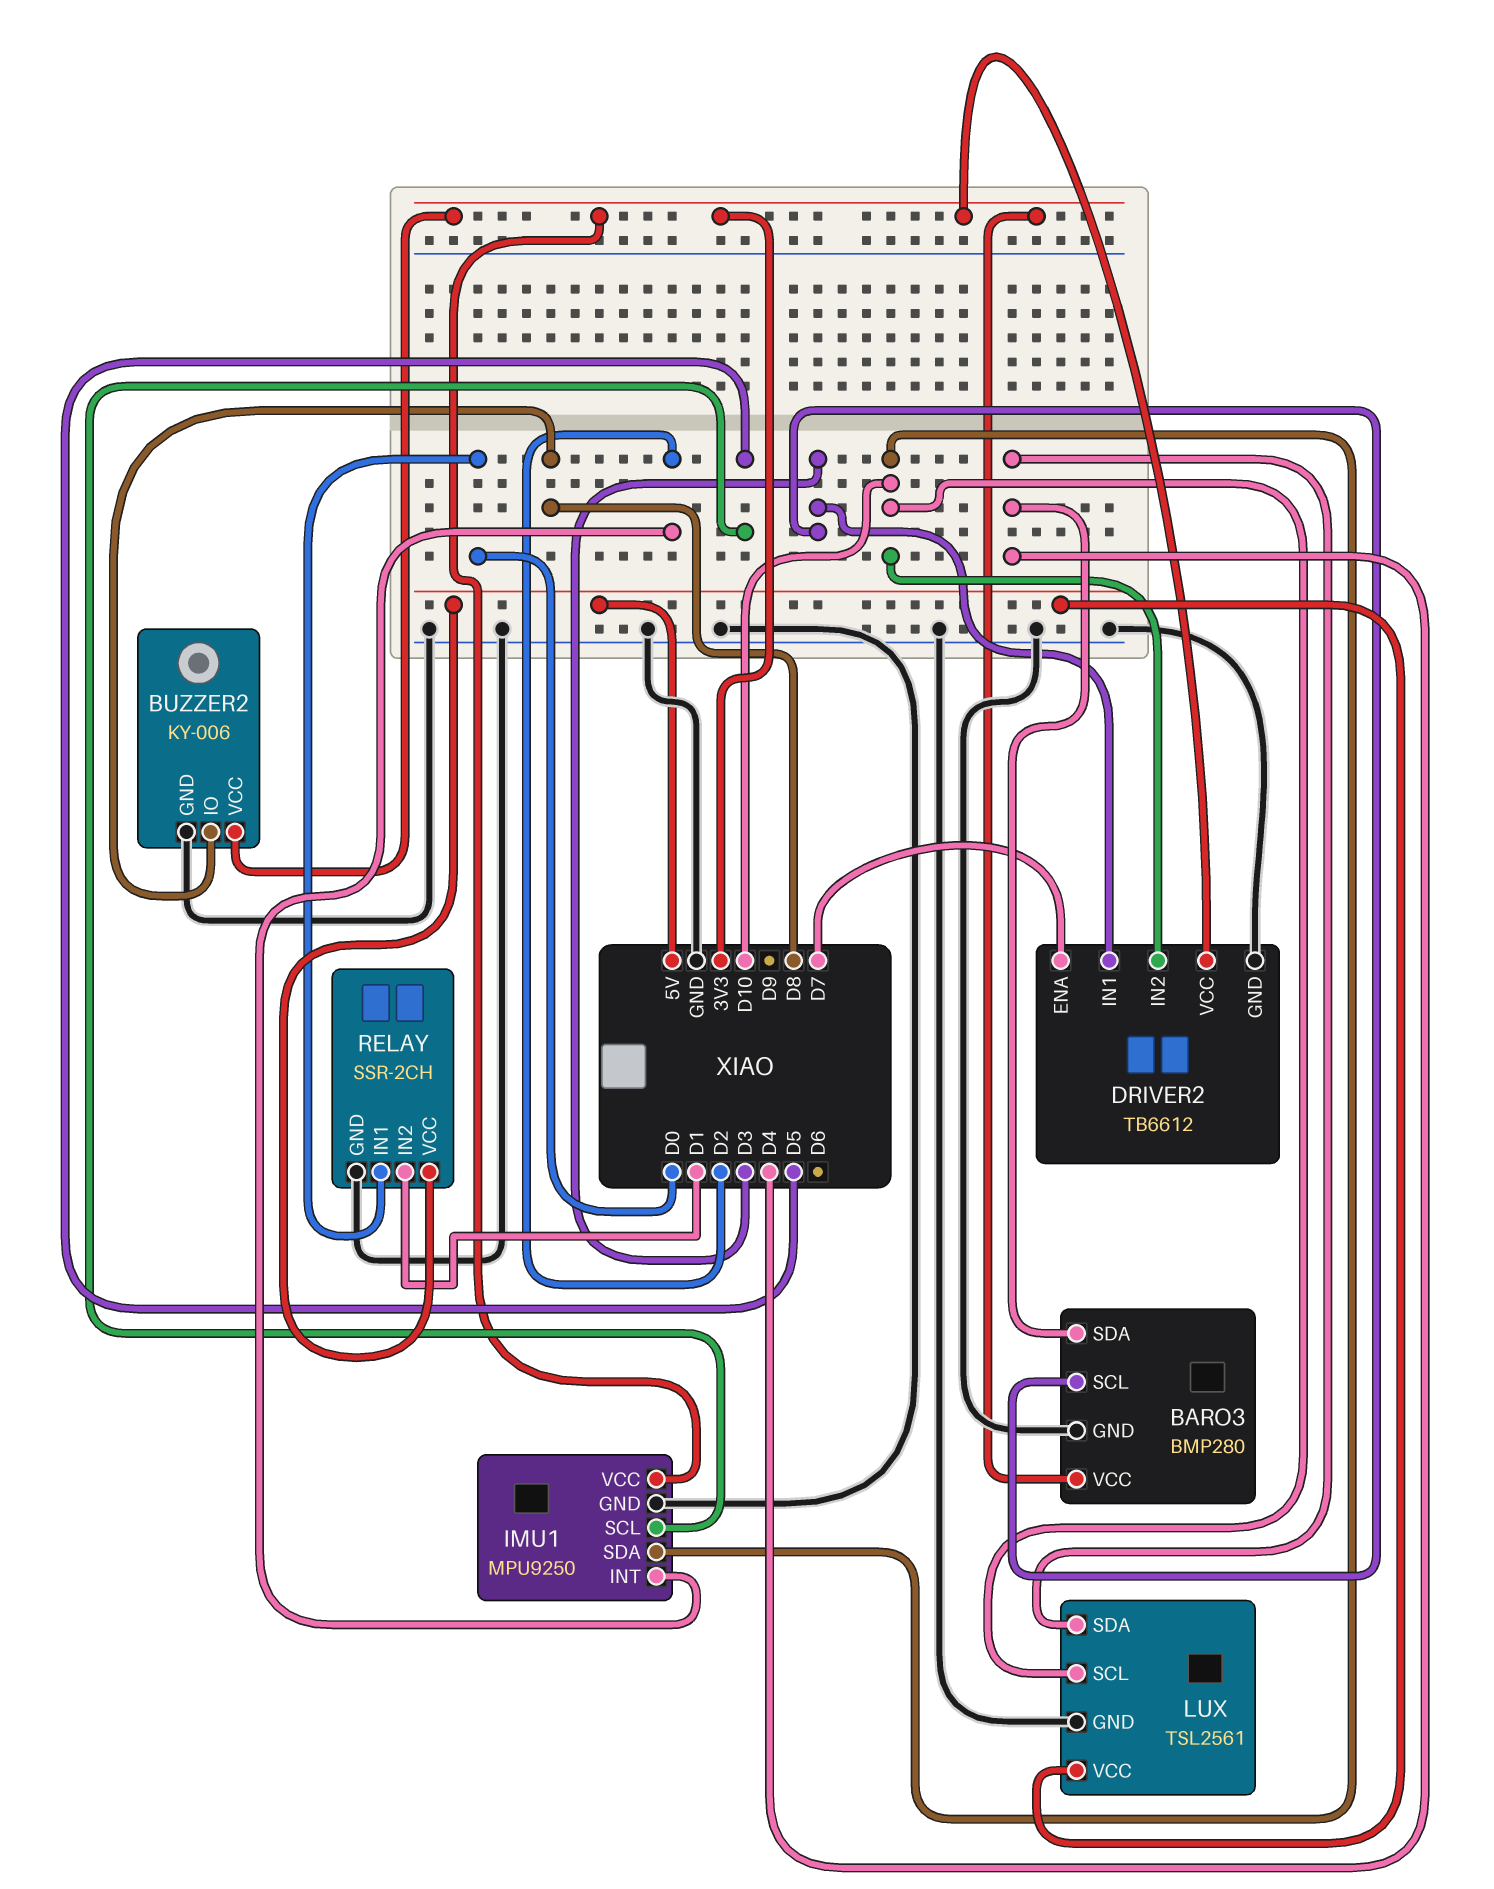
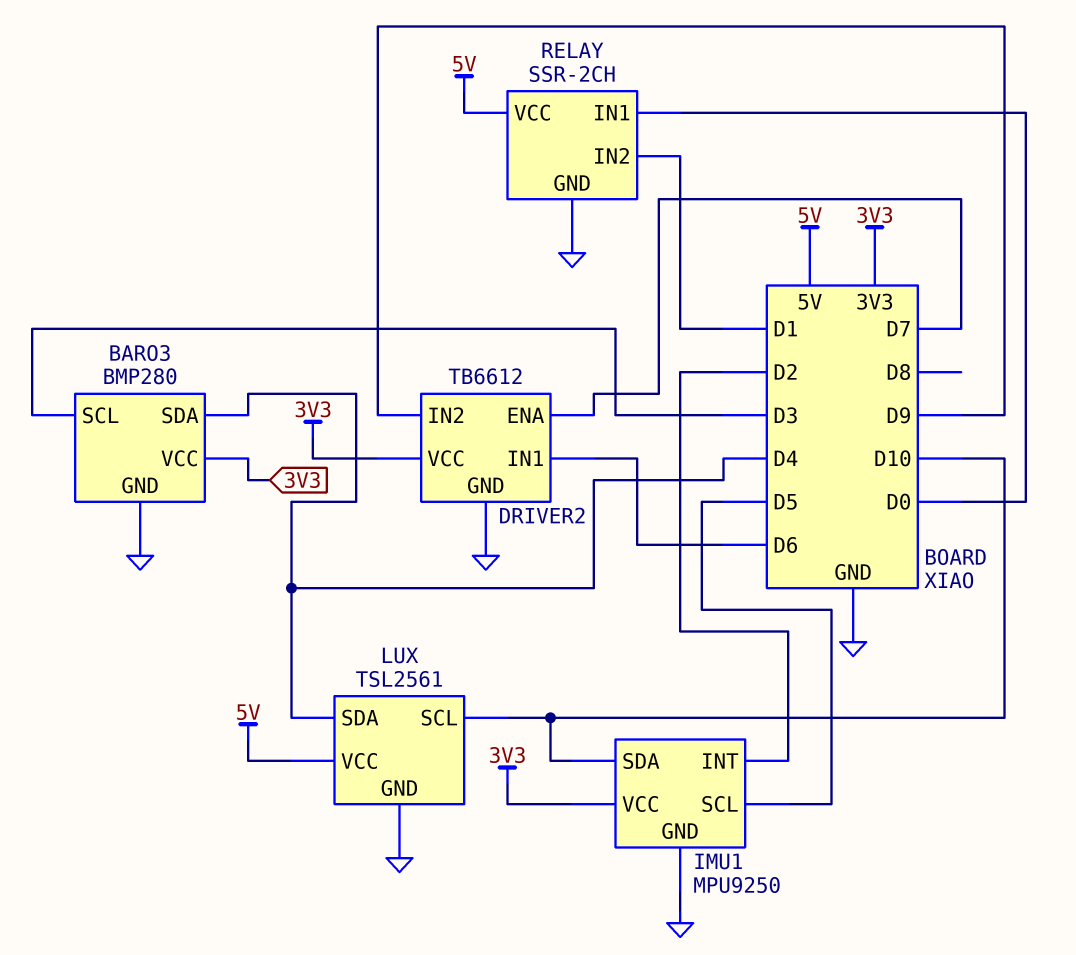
BUZZER2: KY-006 -> none
BUZZER2 pin GND: GND -> none
BUZZER2 pin IO: D8 -> none
BUZZER2 pin VCC: 3V3 -> none
DRIVER2 pin IN1: D3 -> D6
DRIVER2 pin IN2: D10 -> D9

